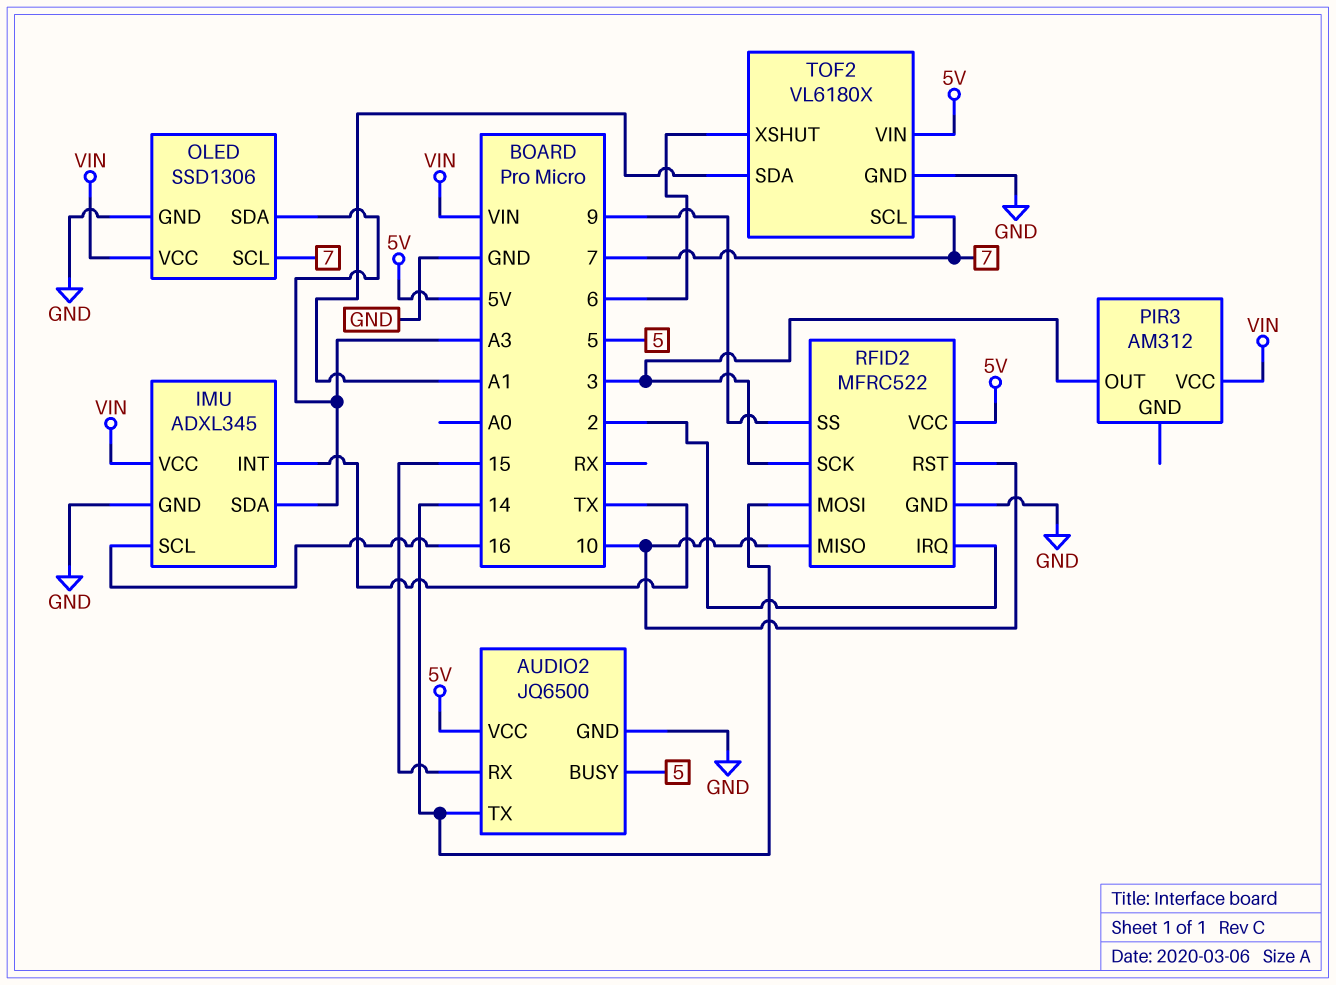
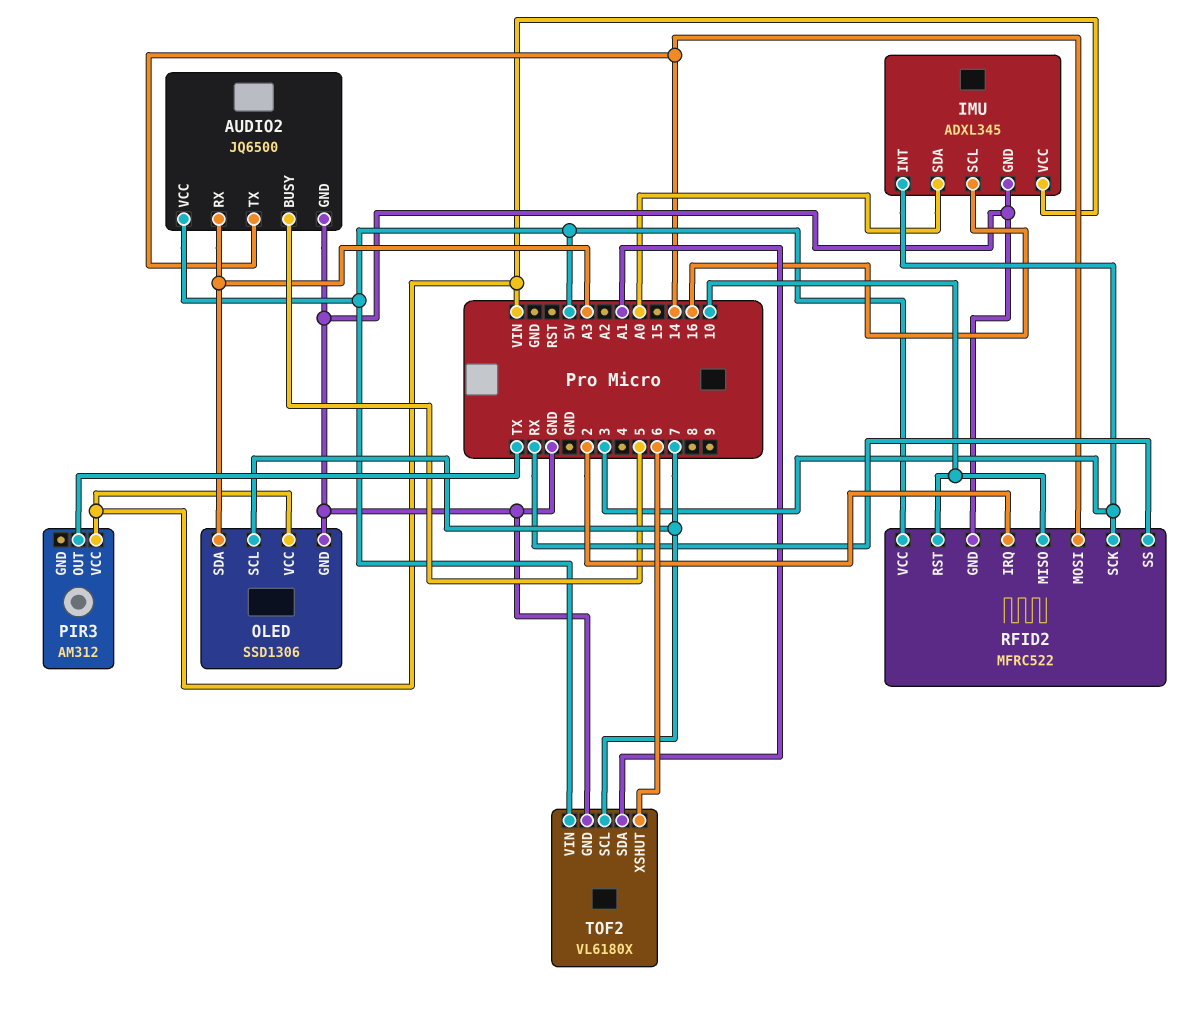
AUDIO2 pin RX: 15 -> A3
IMU pin INT: TX -> 3
IMU pin SDA: A3 -> A0
PIR3 pin OUT: 3 -> TX
RFID2 pin SS: 9 -> RX

